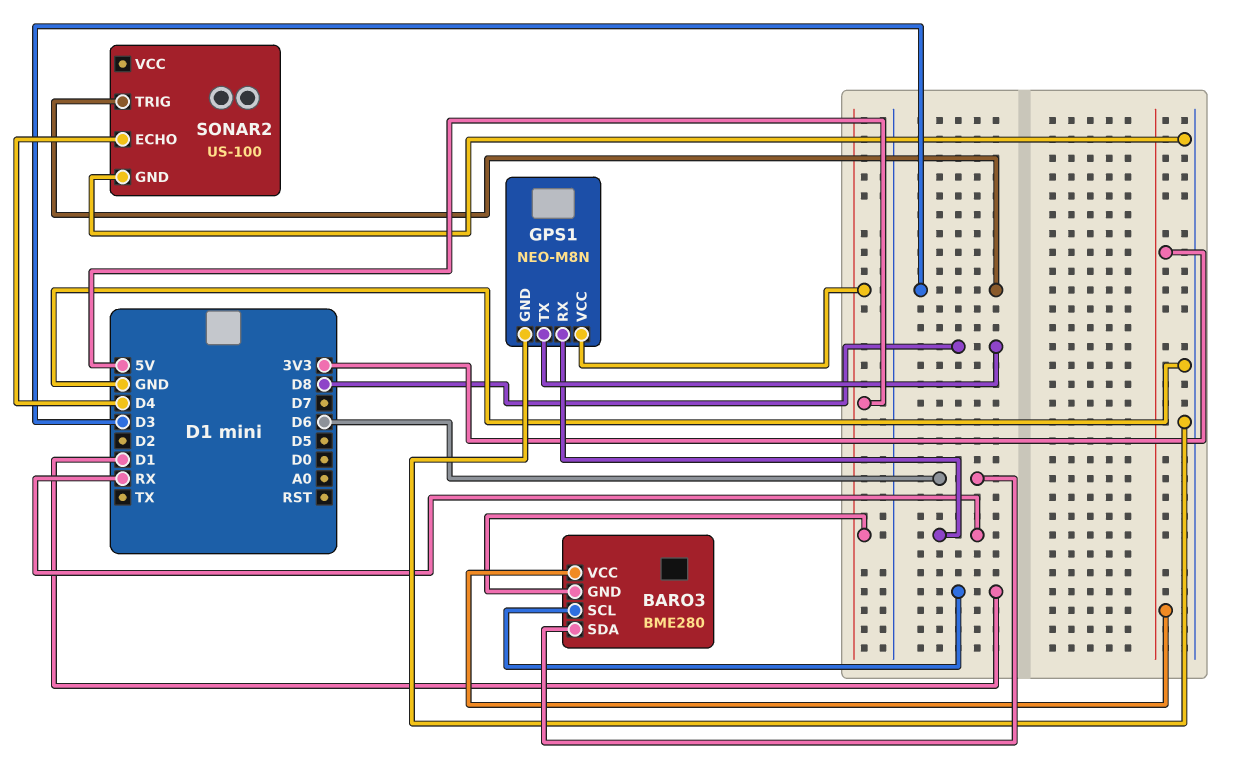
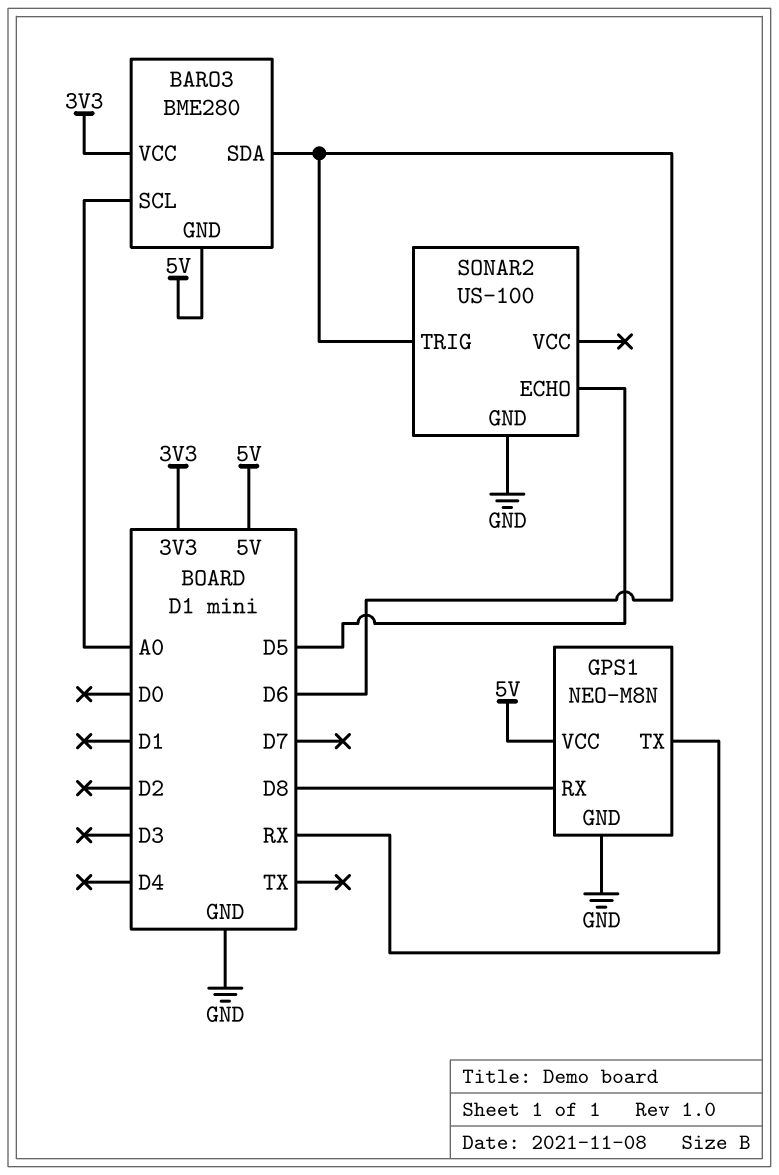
BARO3 pin SCL: D1 -> A0
GPS1 pin RX: RX -> D8
GPS1 pin TX: D8 -> RX
SONAR2 pin ECHO: D4 -> D5
SONAR2 pin TRIG: D3 -> D6

